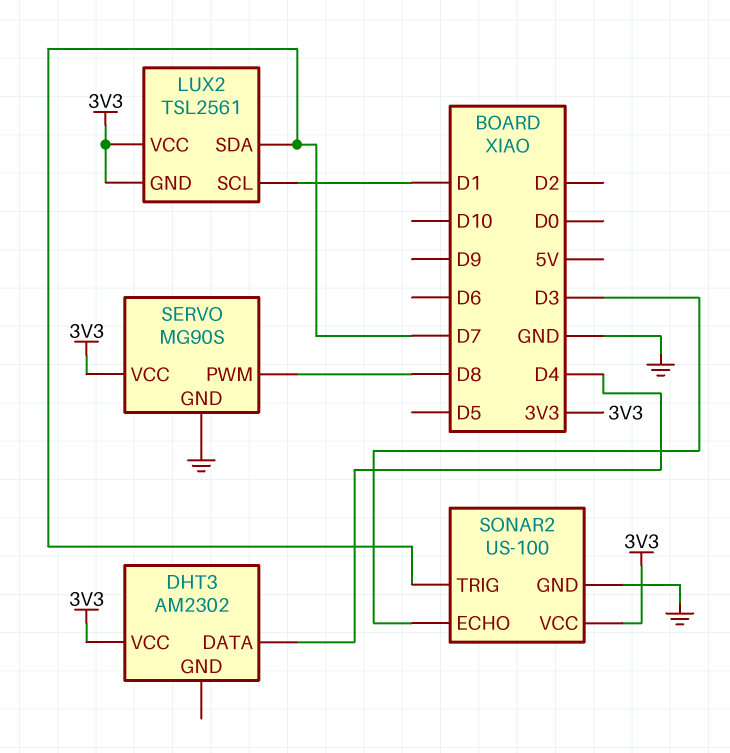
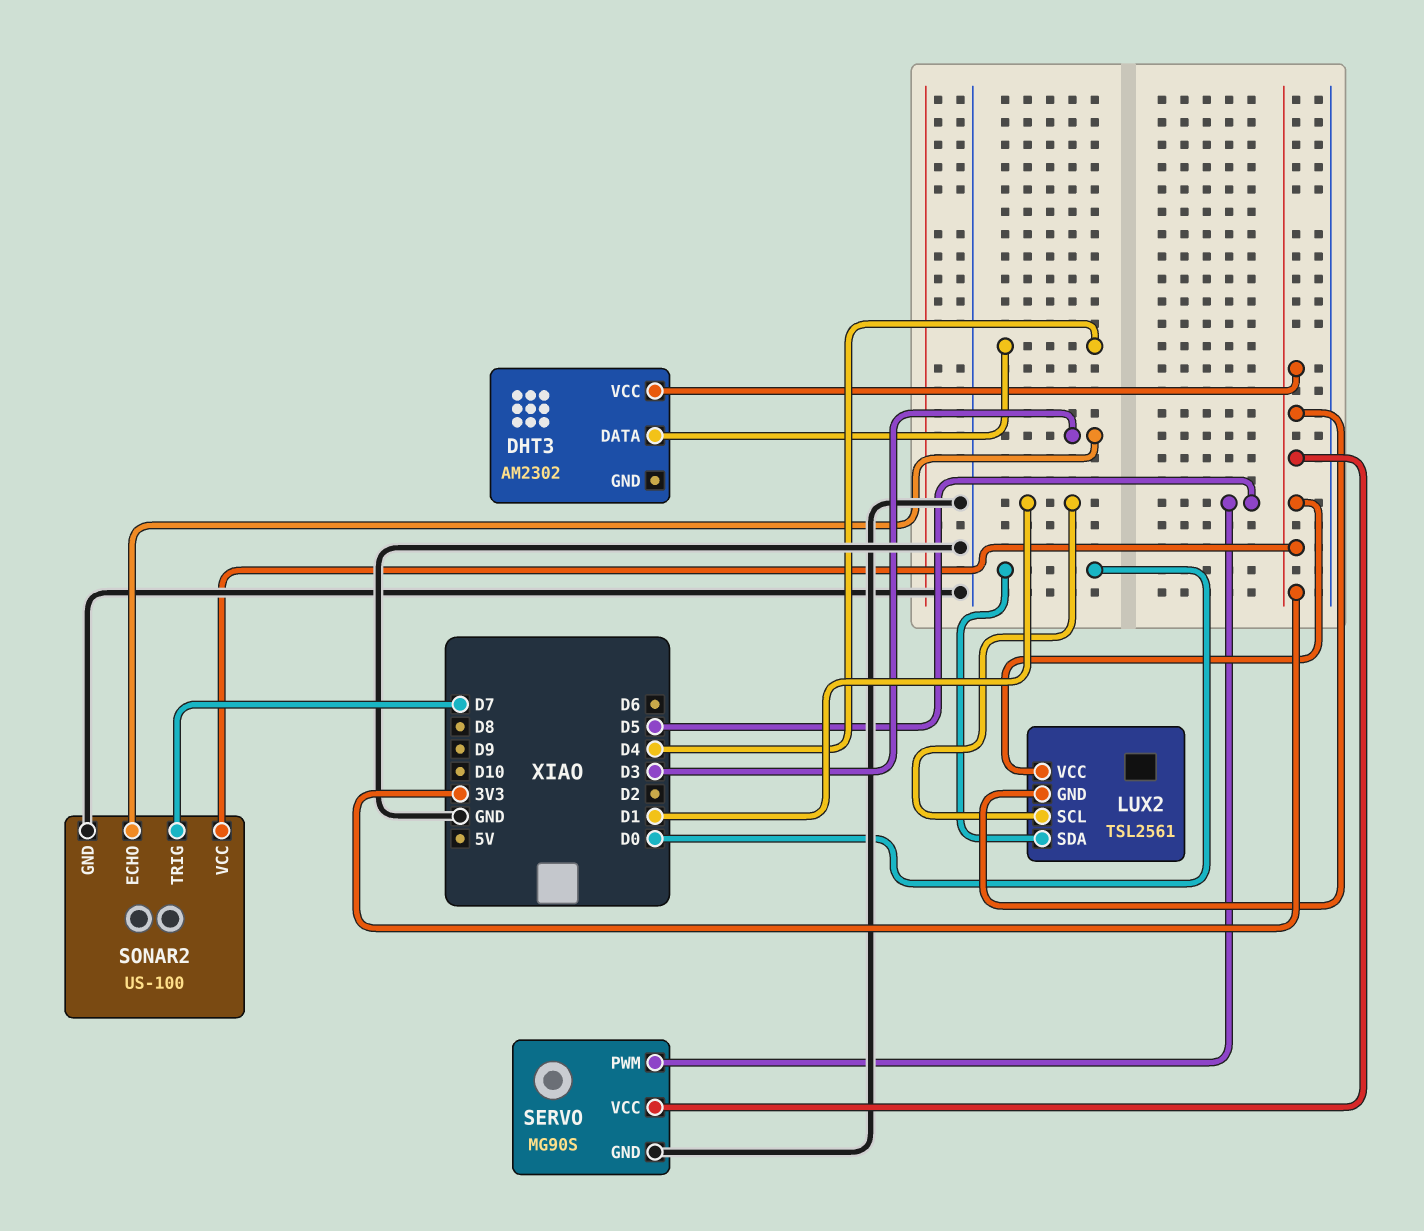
LUX2 pin SDA: D7 -> D0
SERVO pin PWM: D8 -> D5

